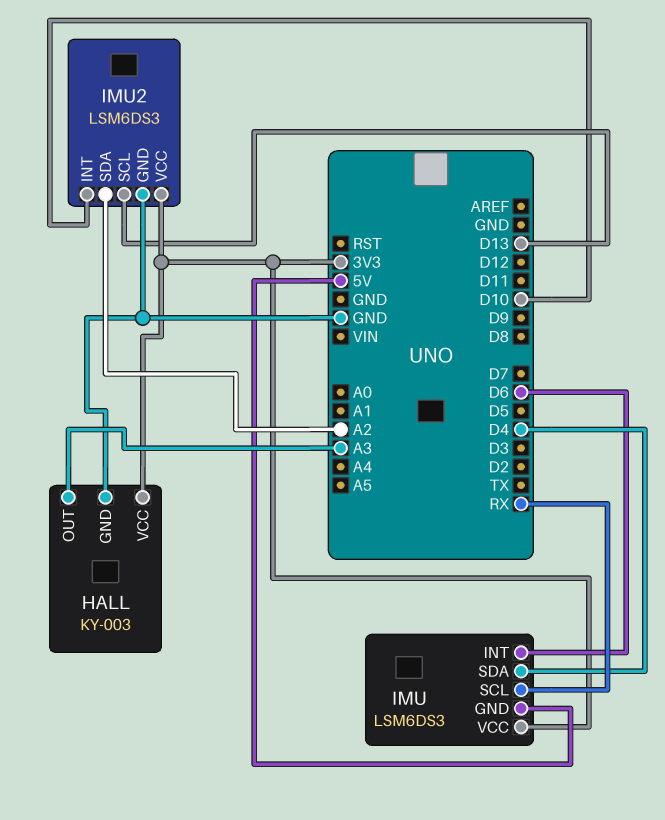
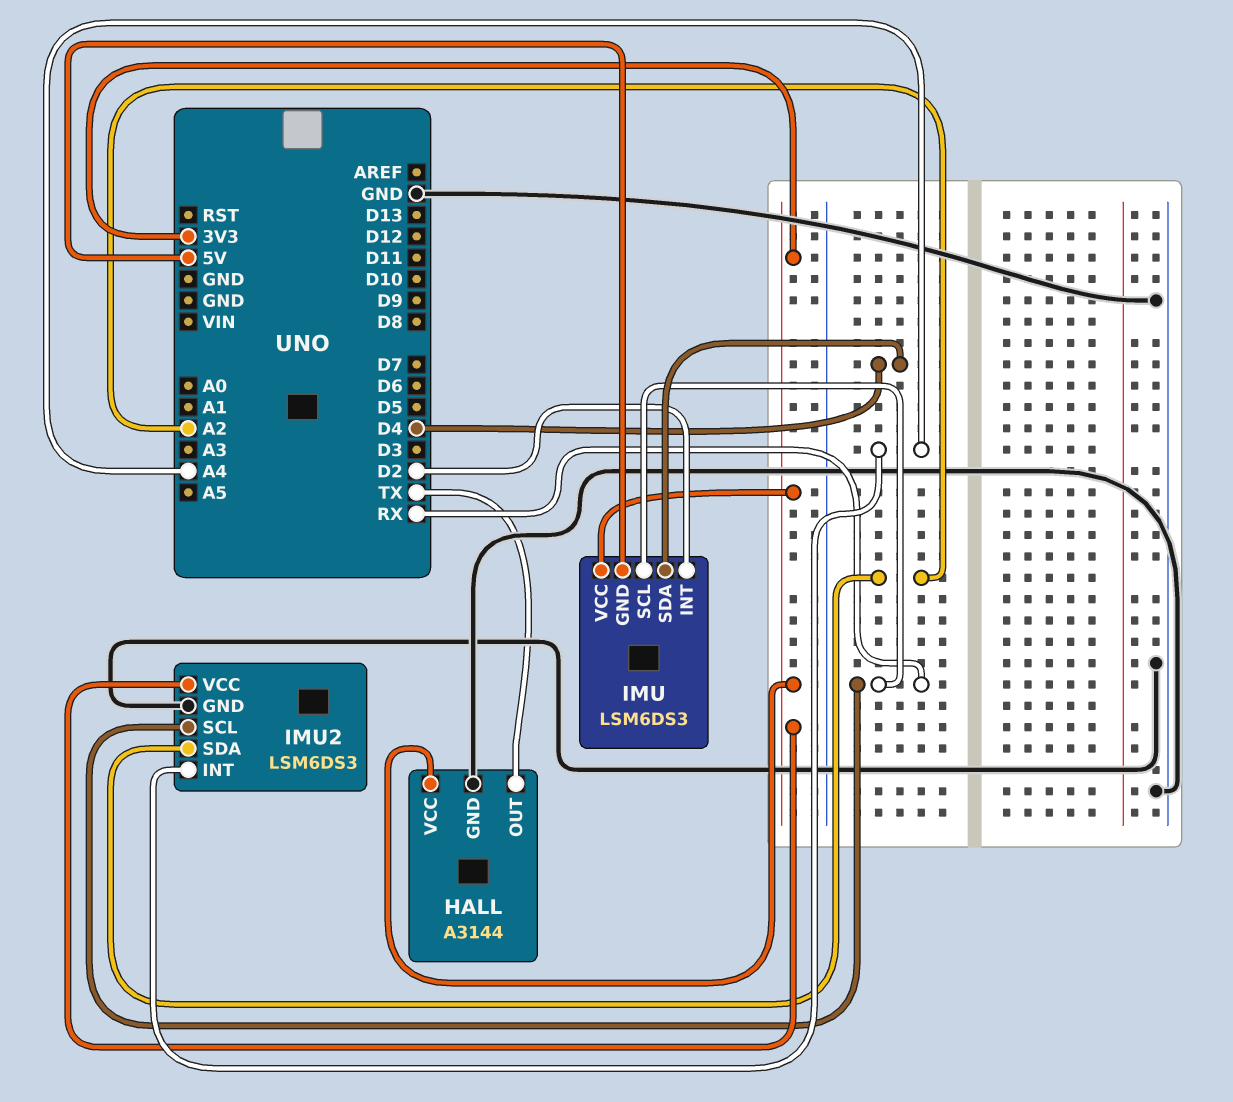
HALL: KY-003 -> A3144
HALL pin OUT: A3 -> TX
IMU pin INT: D6 -> D2
IMU2 pin INT: D10 -> A4
IMU2 pin SCL: D13 -> RX

